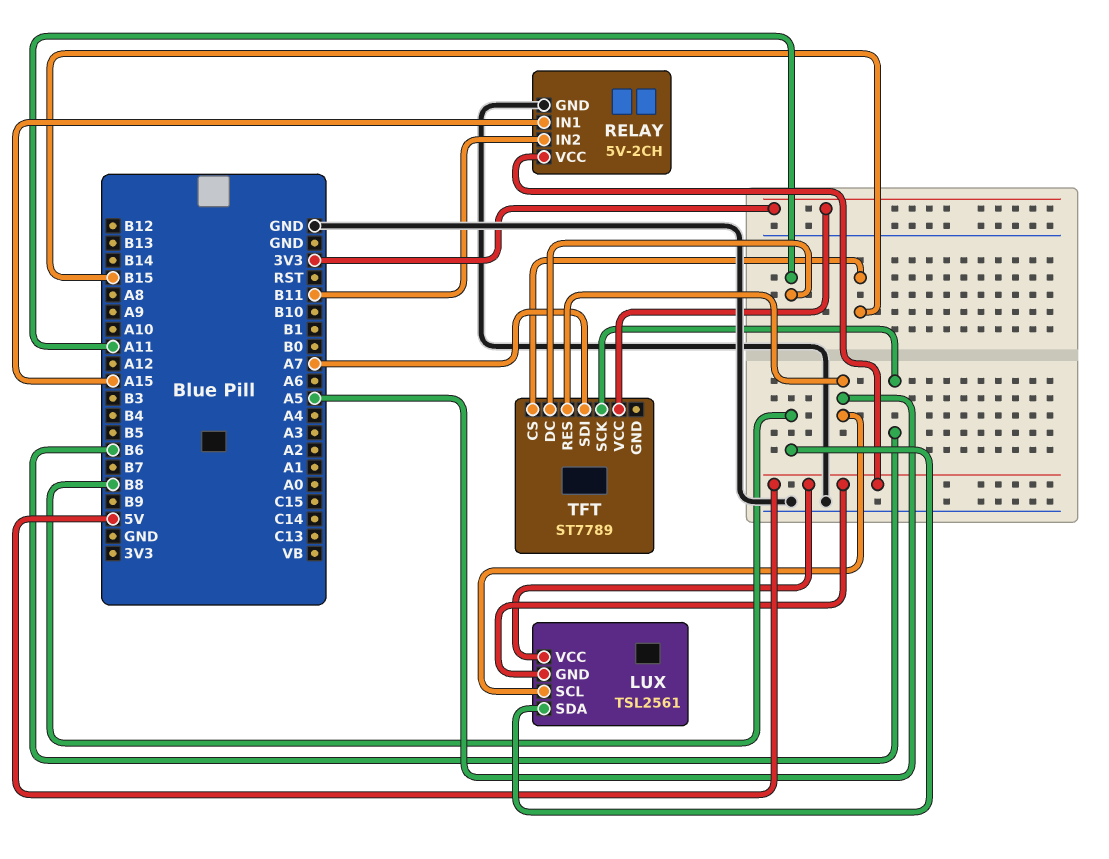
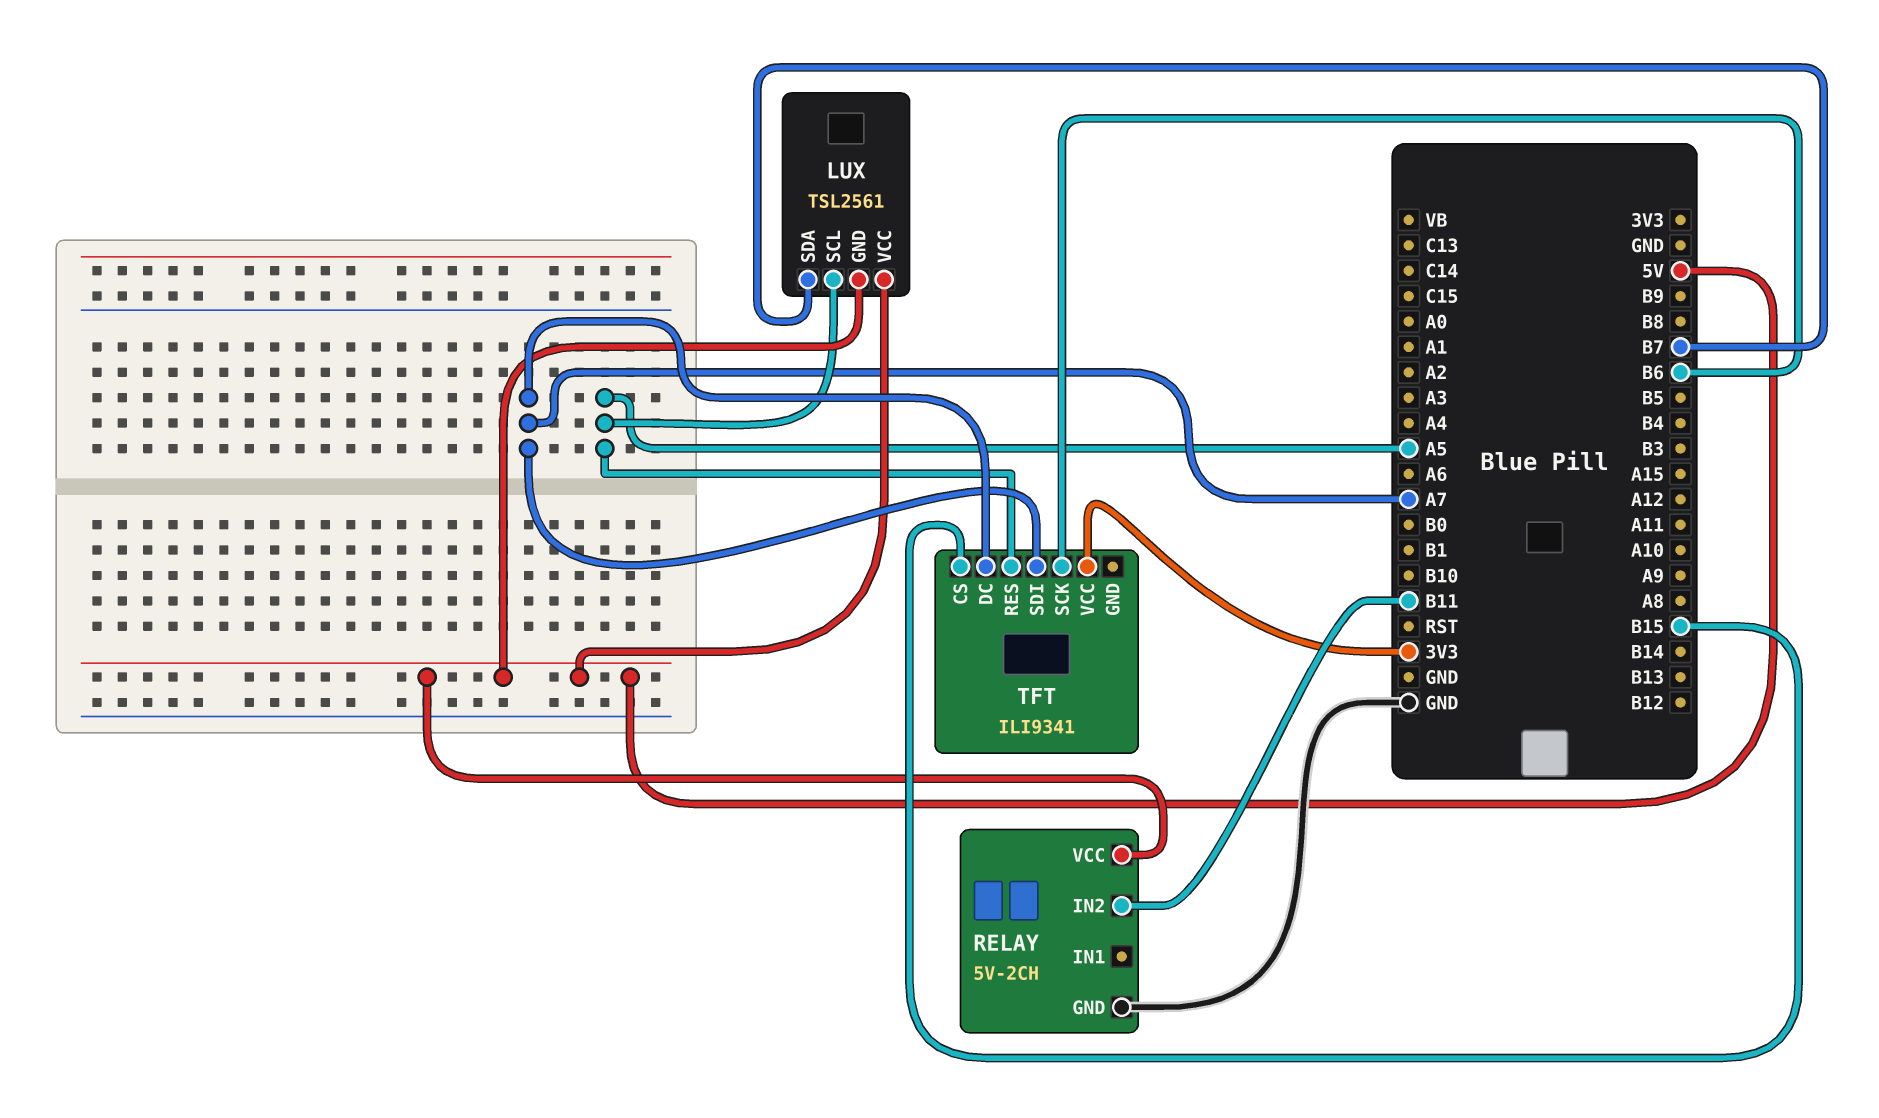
LUX pin SDA: B8 -> B7
RELAY pin IN1: A15 -> none
TFT: ST7789 -> ILI9341
TFT pin DC: A11 -> A7

